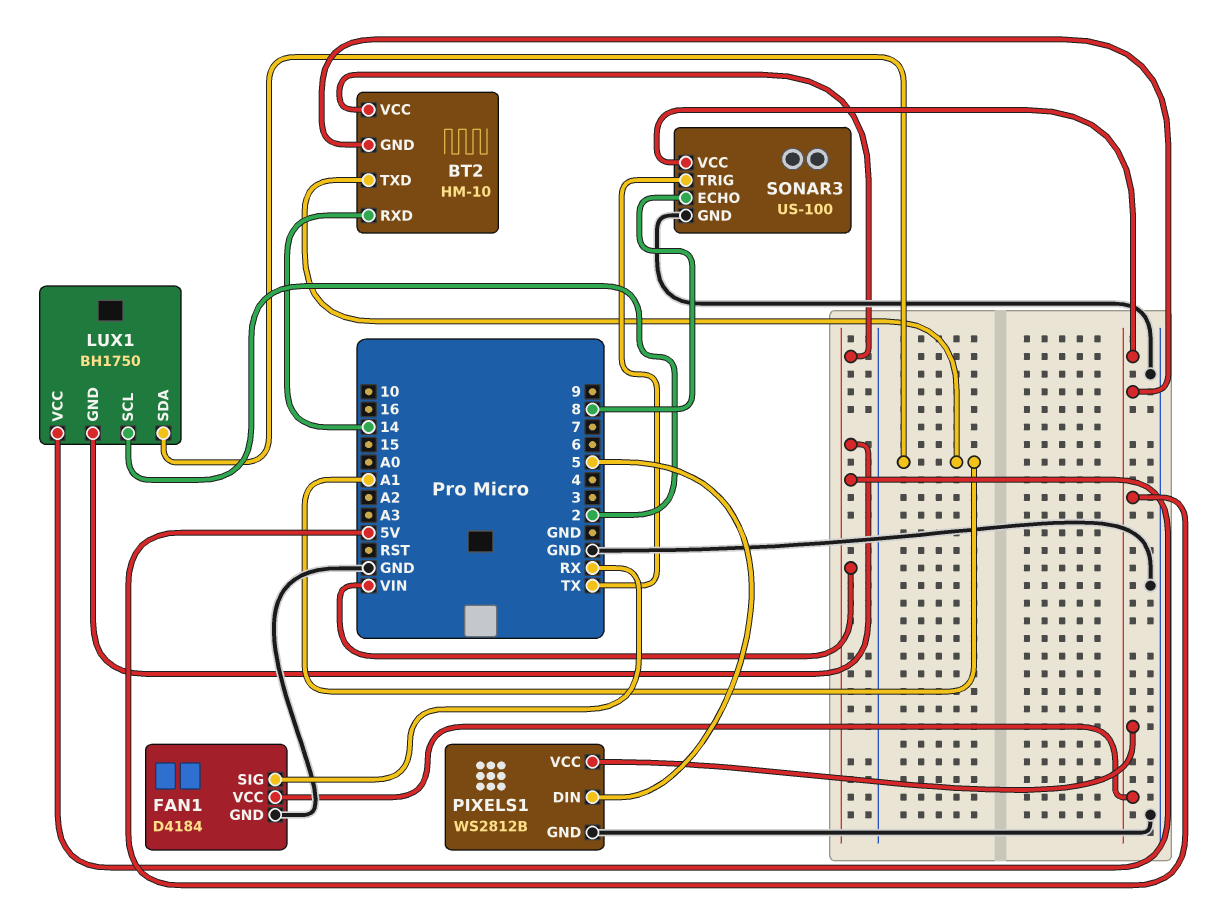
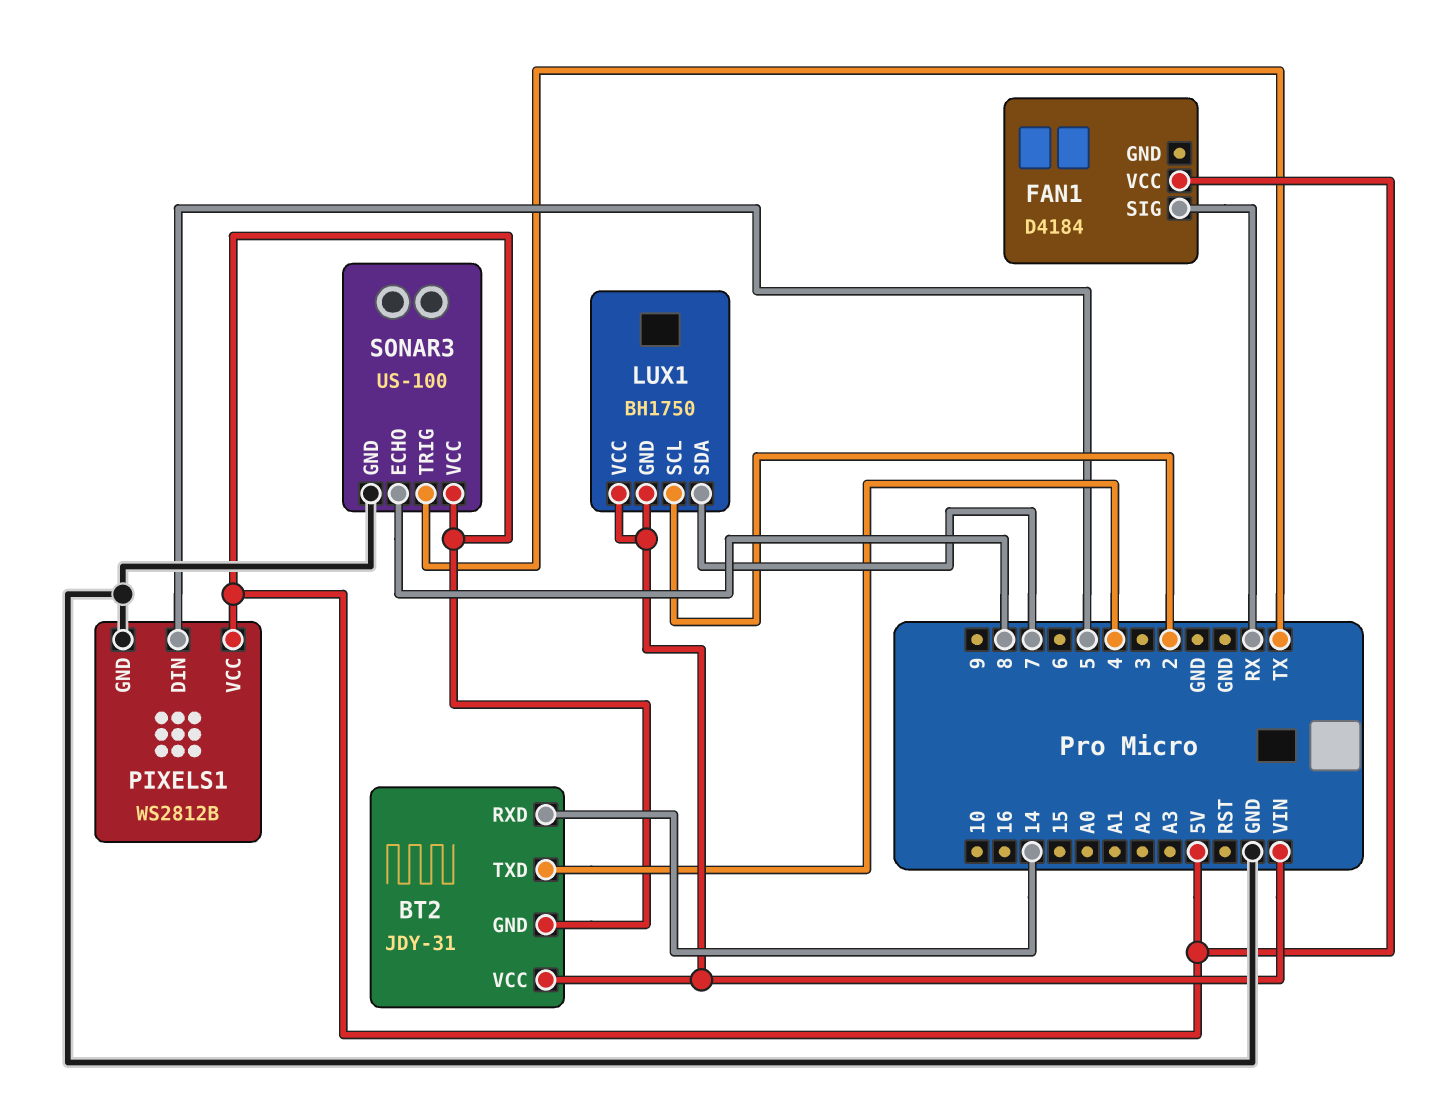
BT2: HM-10 -> JDY-31
BT2 pin TXD: A1 -> 4
FAN1 pin GND: GND -> none
LUX1 pin SDA: A1 -> 7

